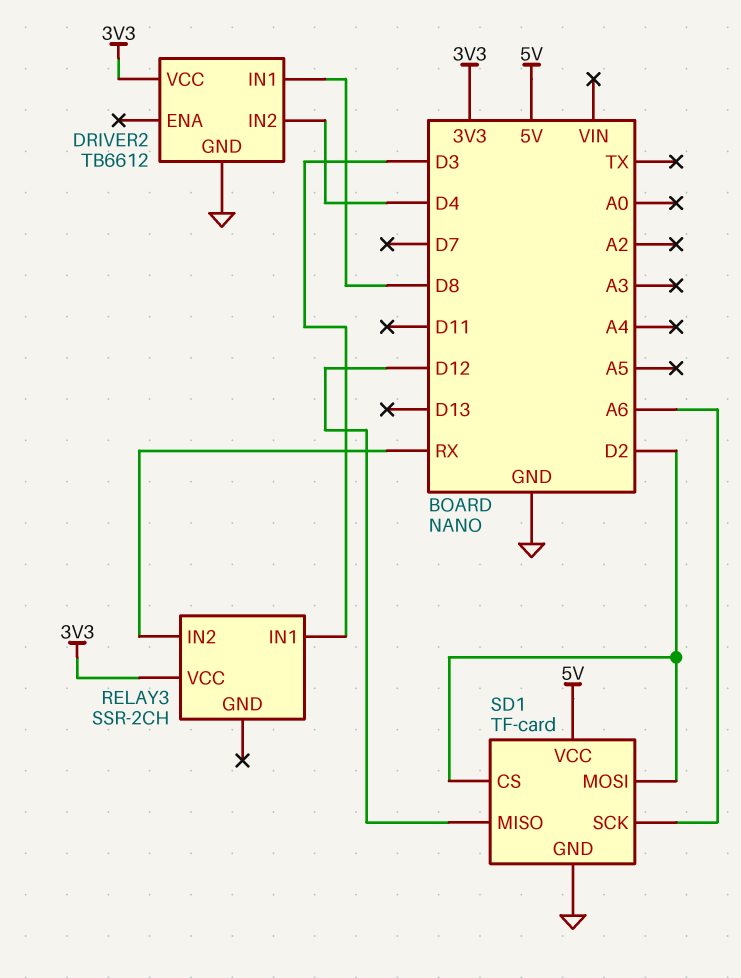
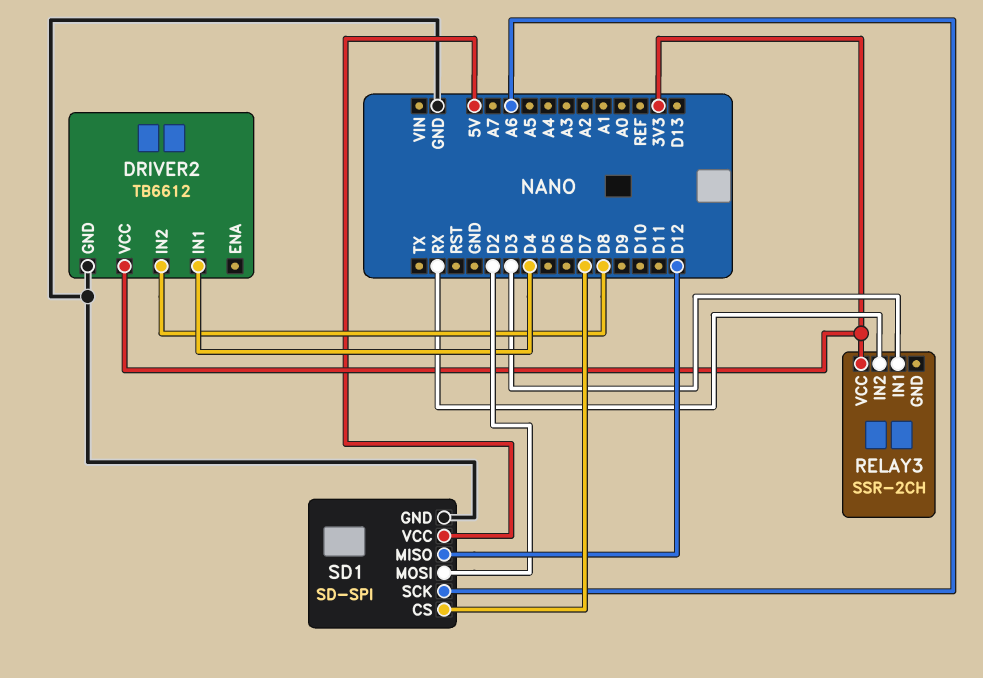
DRIVER2 pin IN1: D8 -> D4
DRIVER2 pin IN2: D4 -> D8
SD1: TF-card -> SD-SPI
SD1 pin CS: D2 -> D7

